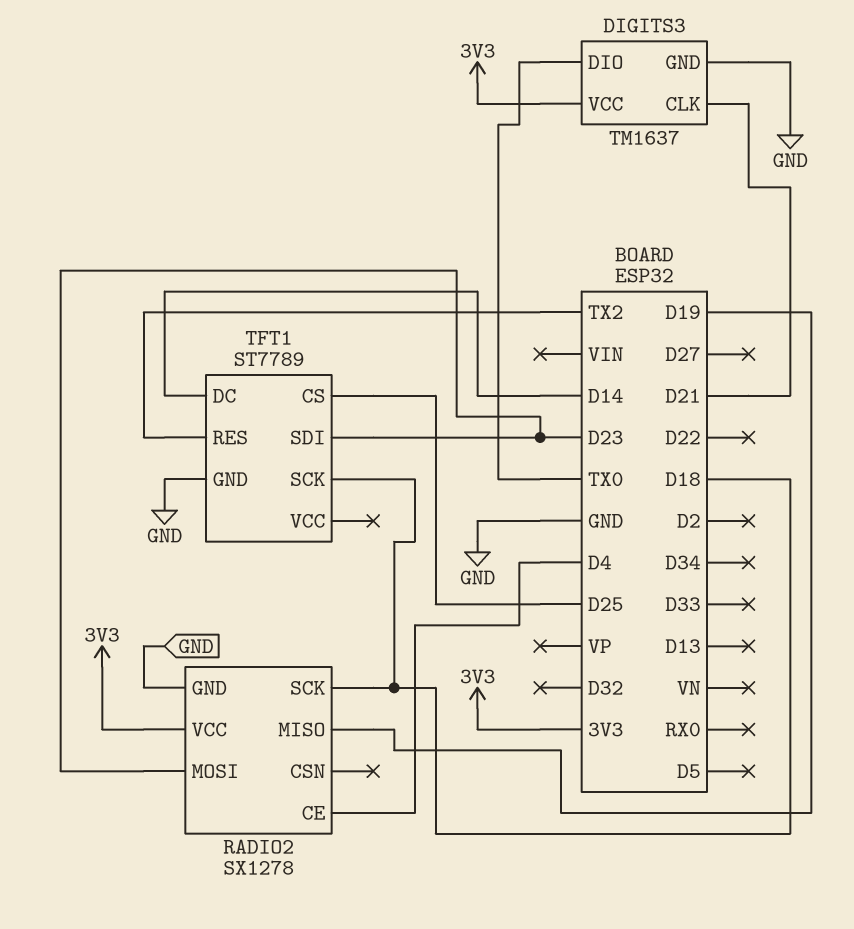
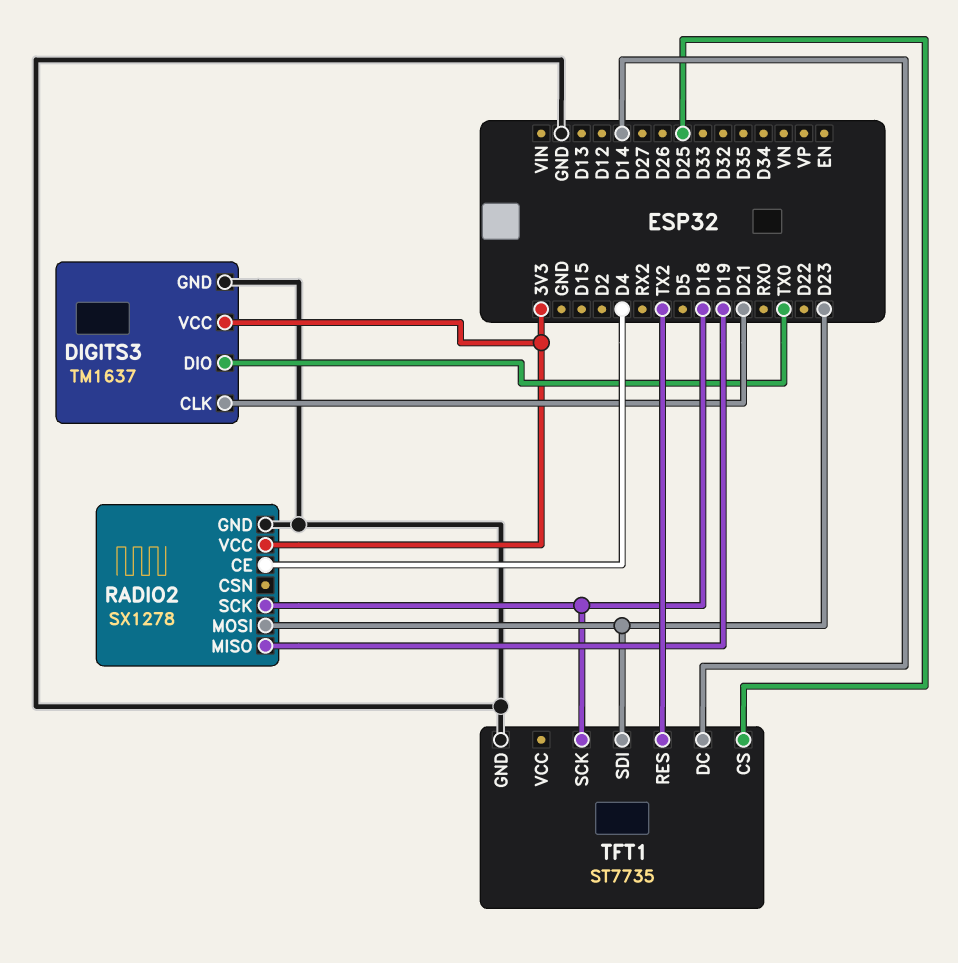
TFT1: ST7789 -> ST7735

